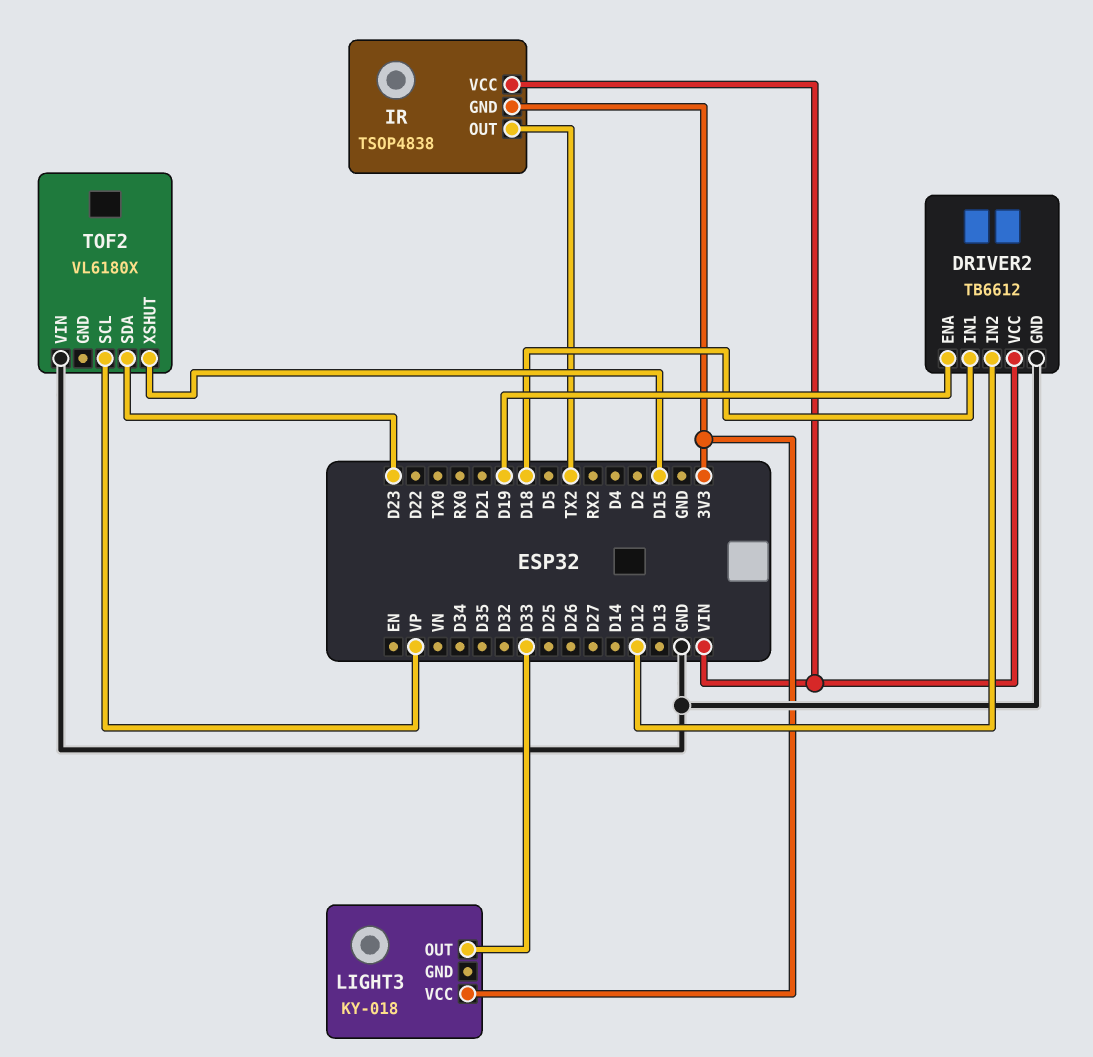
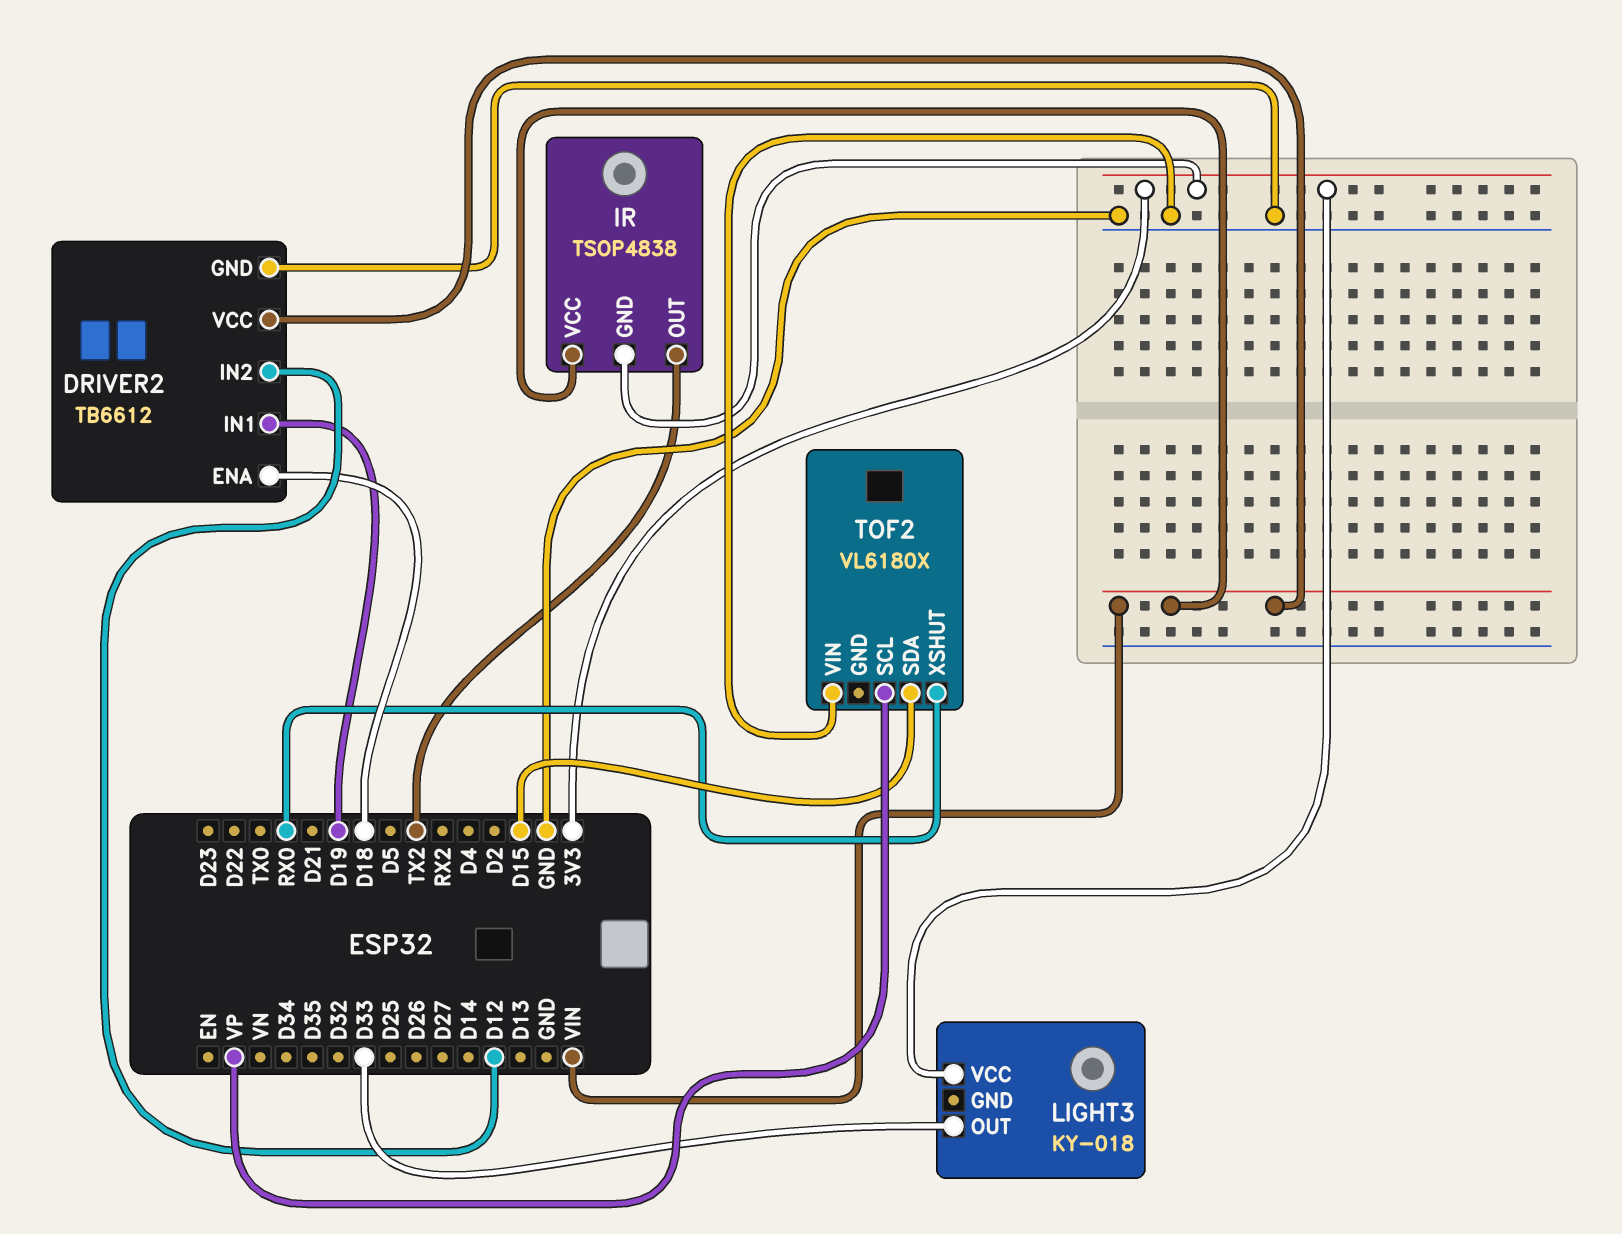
DRIVER2 pin ENA: D19 -> D18
DRIVER2 pin IN1: D18 -> D19
TOF2 pin SDA: D23 -> D15
TOF2 pin XSHUT: D15 -> RX0

